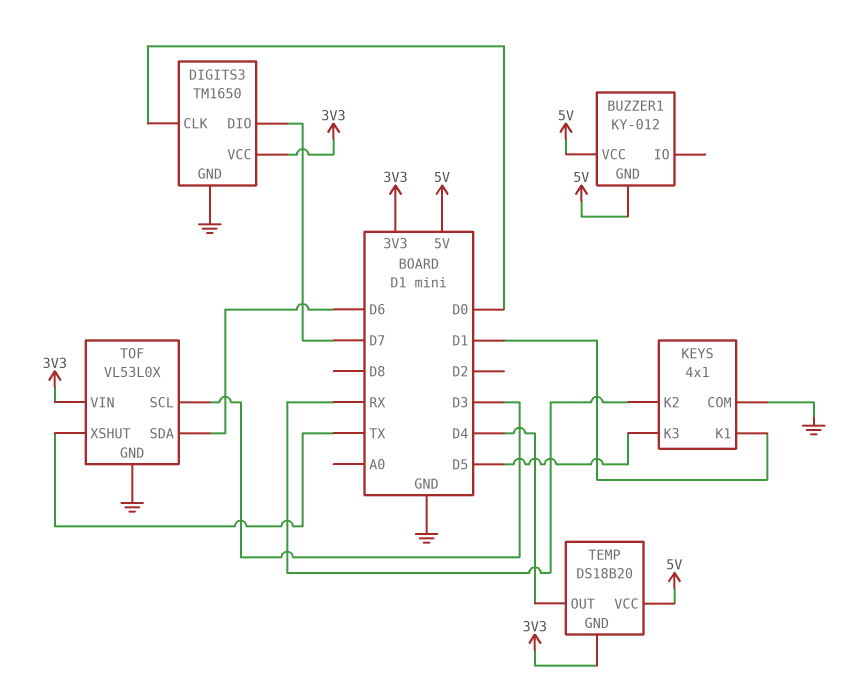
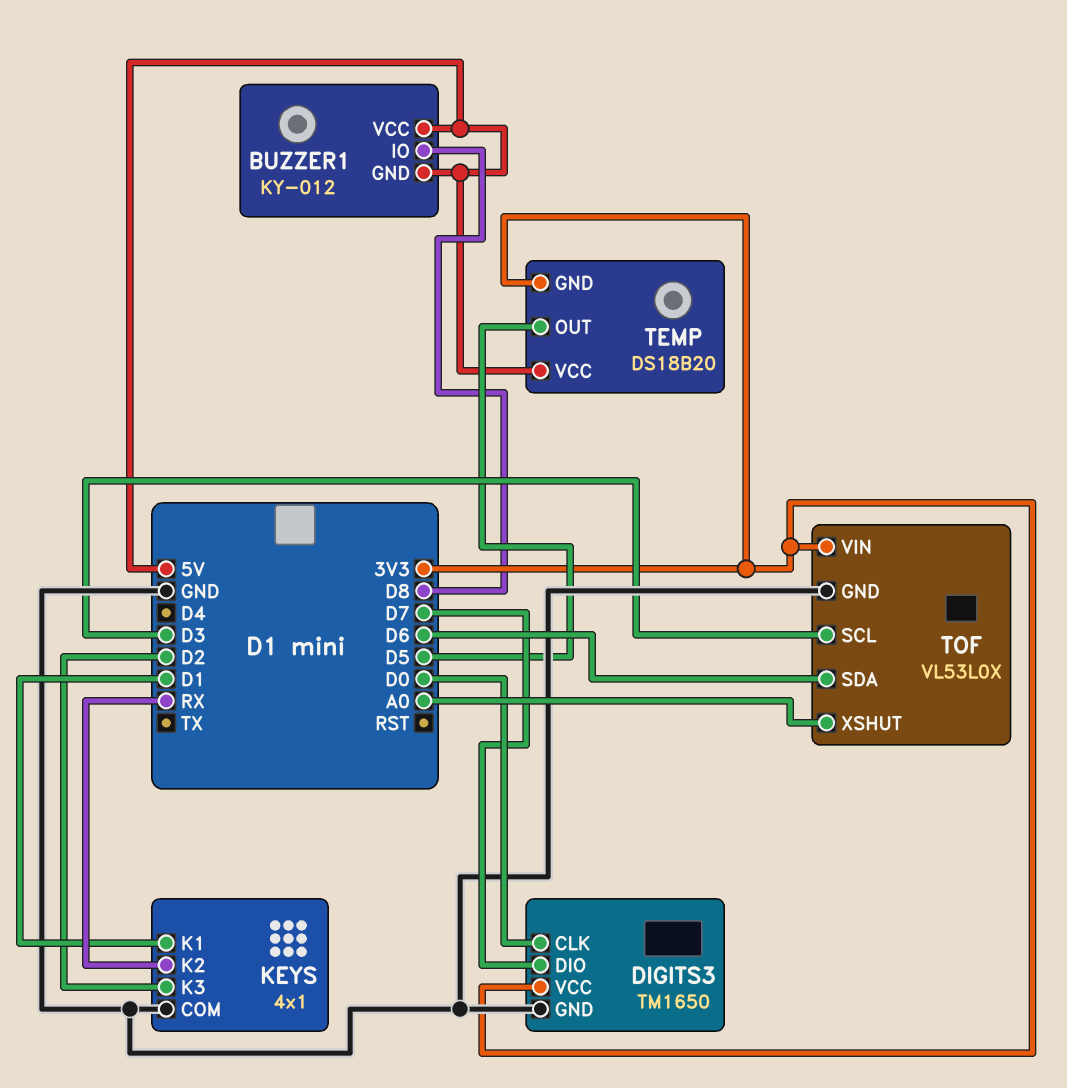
BUZZER1 pin IO: none -> D8
KEYS pin K3: D5 -> D2
TEMP pin OUT: D4 -> D5
TOF pin XSHUT: TX -> A0

